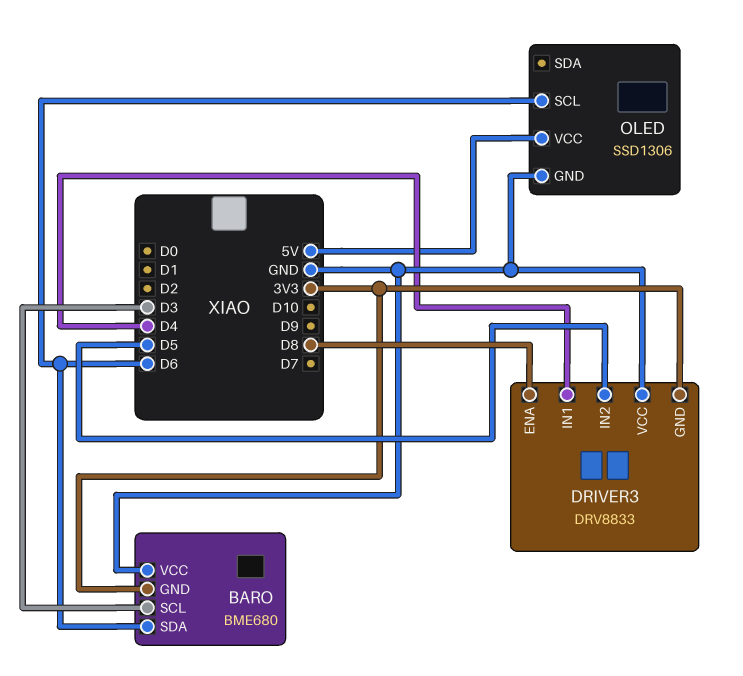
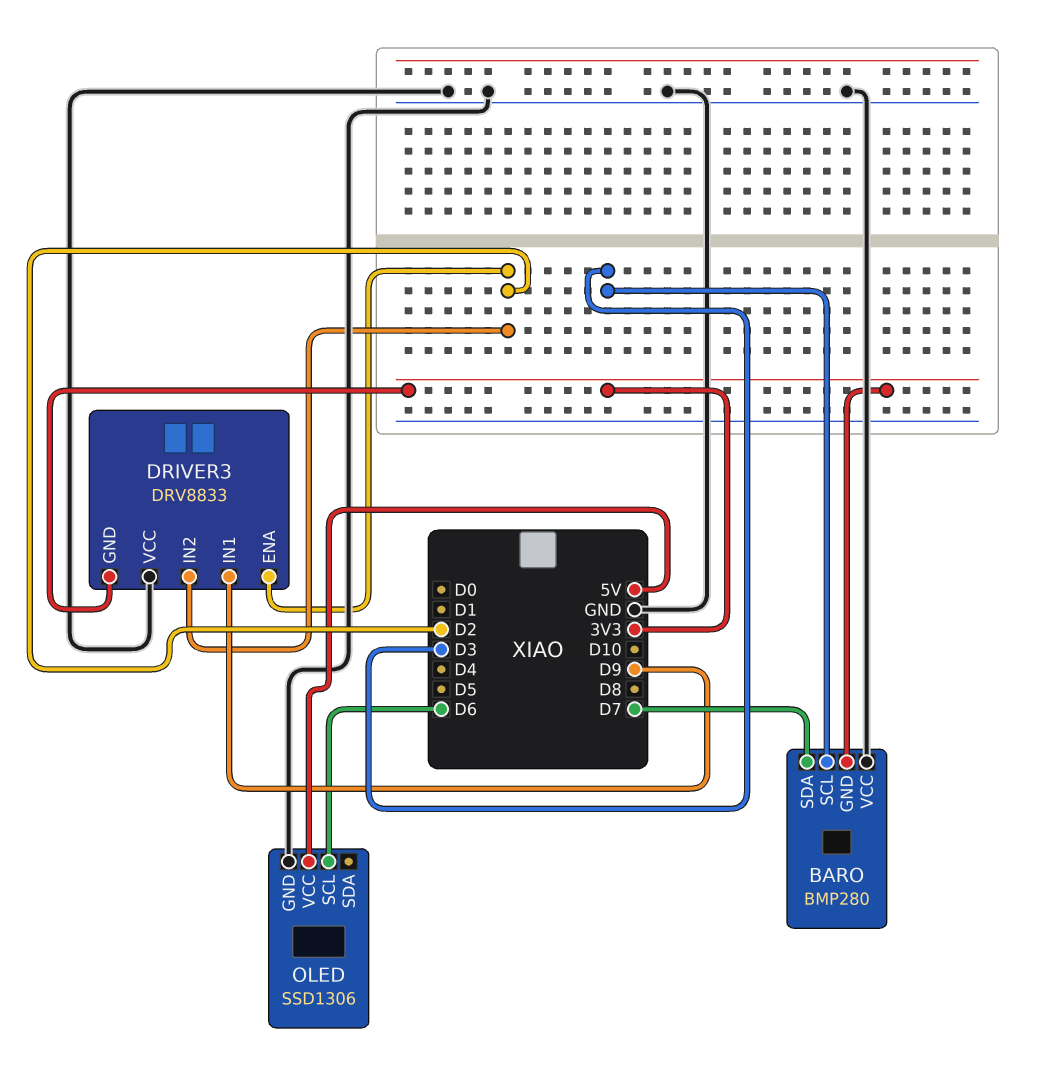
BARO: BME680 -> BMP280
BARO pin SDA: D6 -> D7
DRIVER3 pin ENA: D8 -> D2
DRIVER3 pin IN1: D4 -> D9
DRIVER3 pin IN2: D5 -> D2

